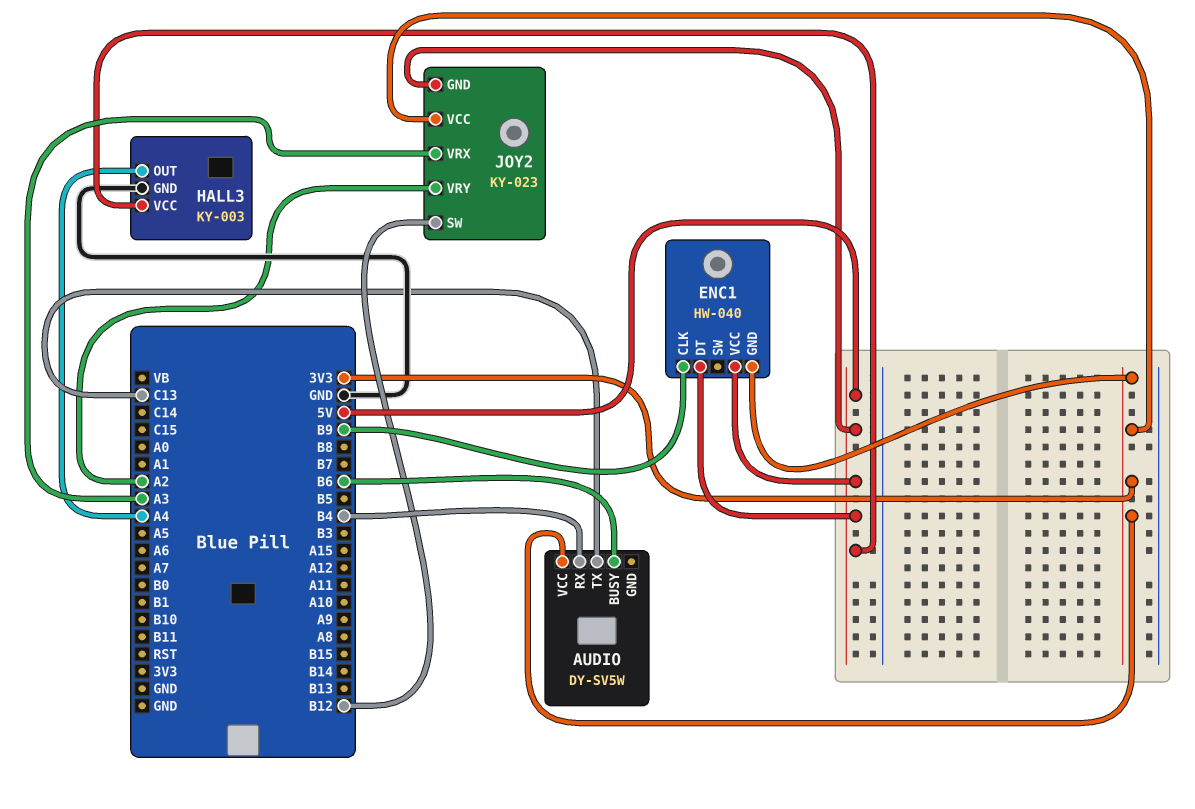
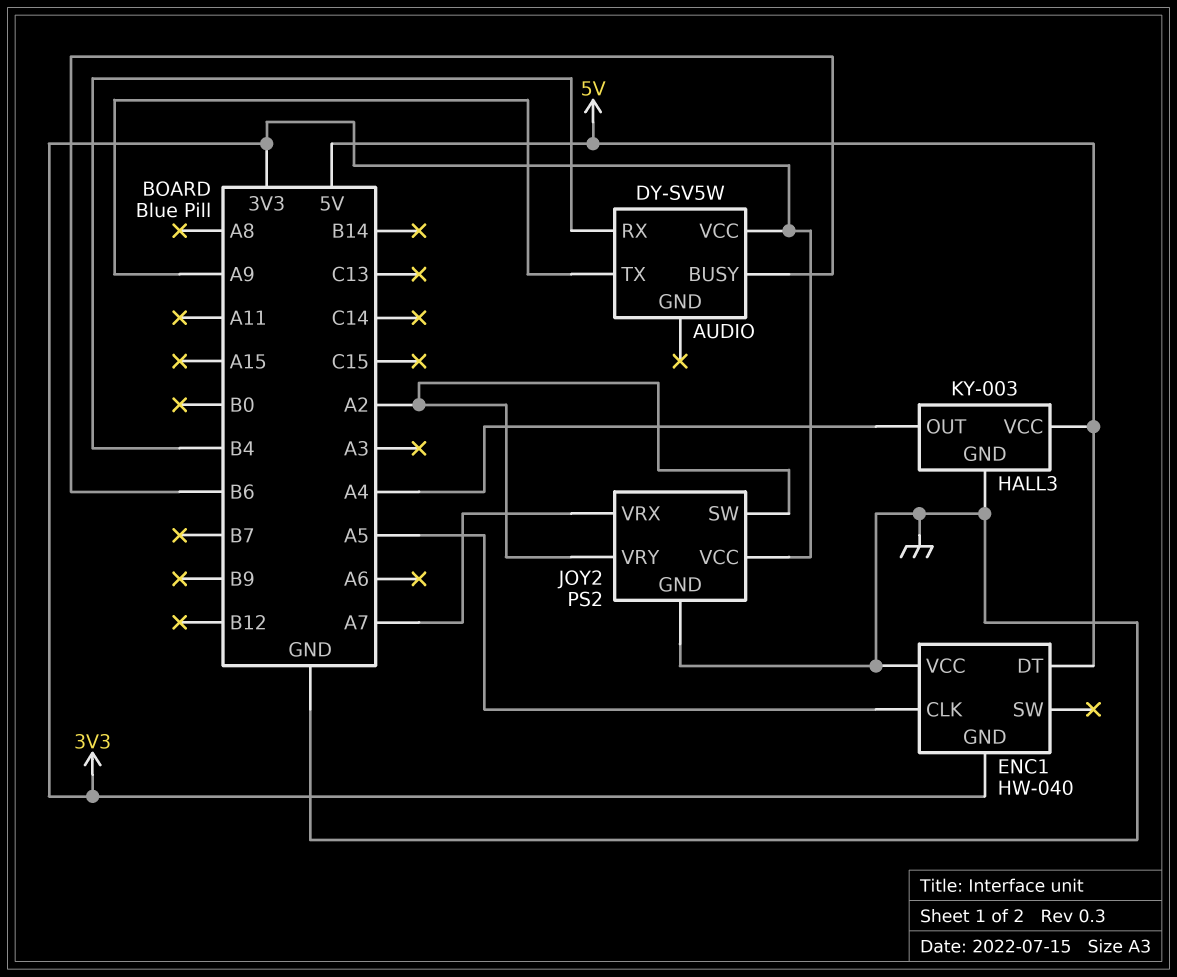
AUDIO pin TX: C13 -> A9
ENC1 pin CLK: B9 -> A5
ENC1 pin VCC: 5V -> GND
JOY2: KY-023 -> PS2
JOY2 pin GND: 5V -> GND
JOY2 pin SW: B12 -> A2
JOY2 pin VRX: A3 -> A7

